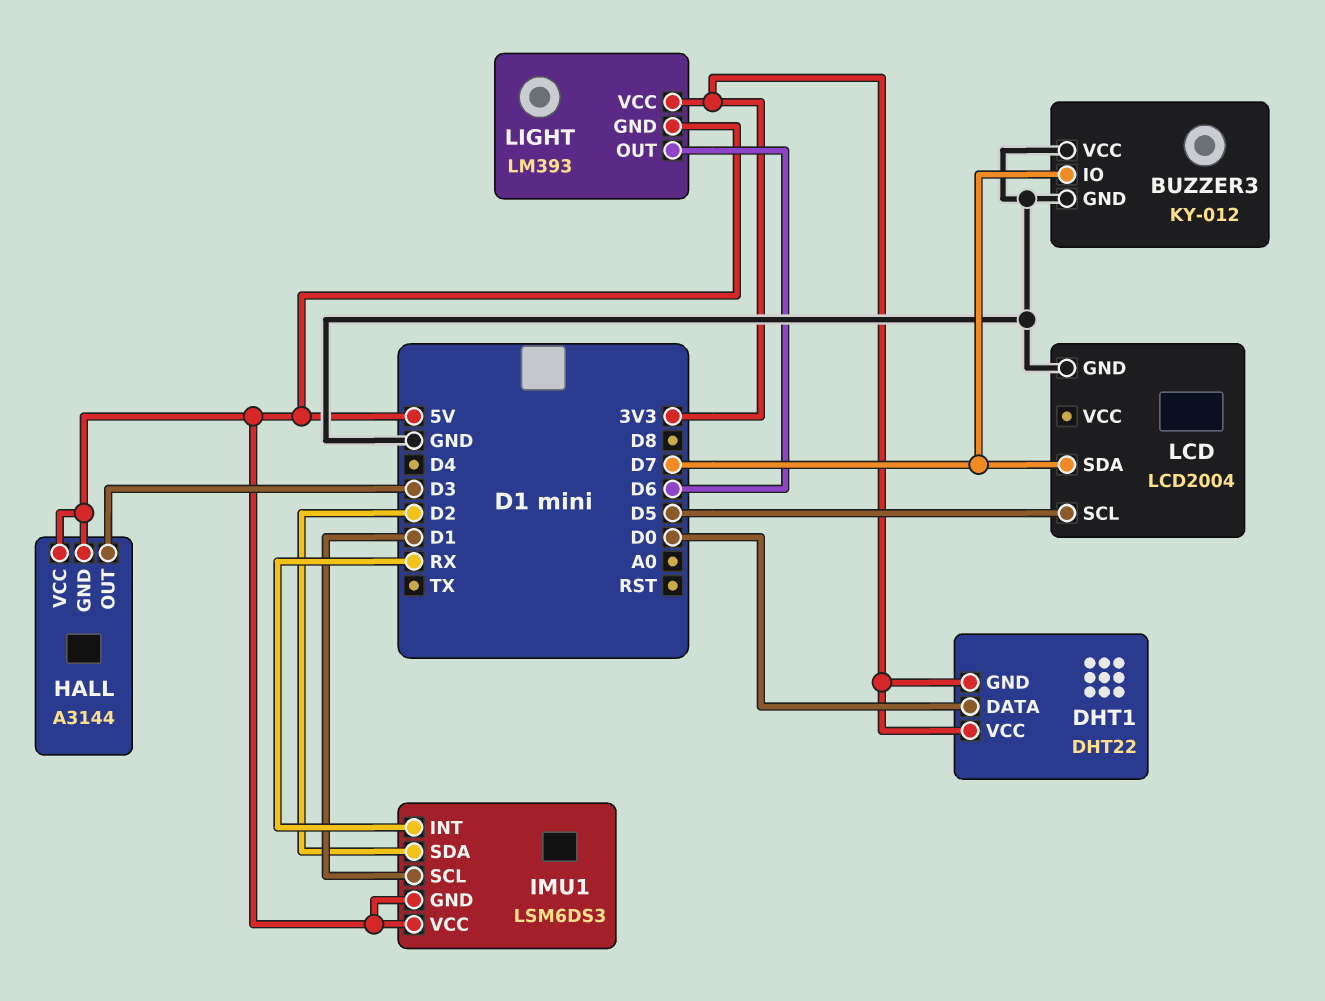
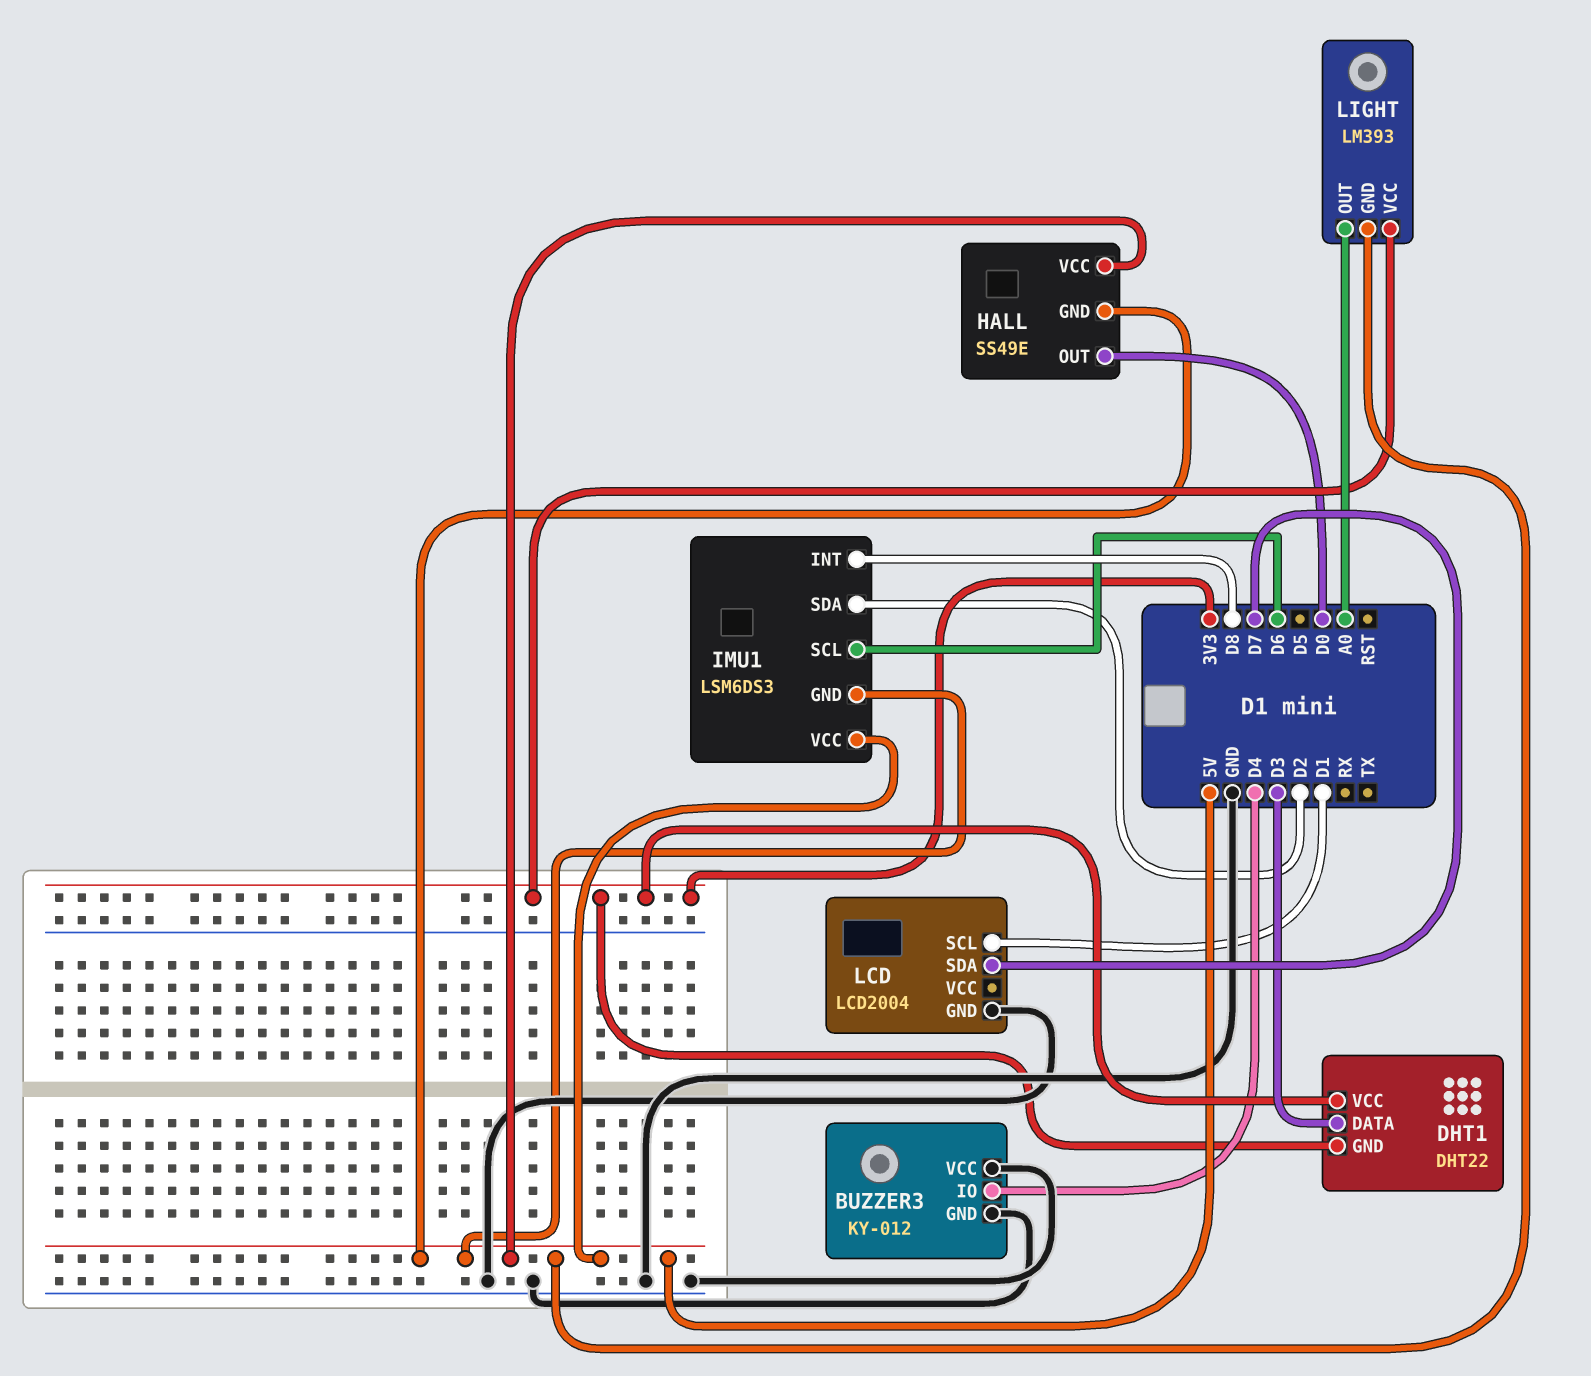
BUZZER3 pin IO: D7 -> D4
DHT1 pin DATA: D0 -> D3
HALL: A3144 -> SS49E
HALL pin OUT: D3 -> D0
IMU1 pin INT: RX -> D8
IMU1 pin SCL: D1 -> D6
LCD pin SCL: D5 -> D1
LIGHT pin OUT: D6 -> A0

